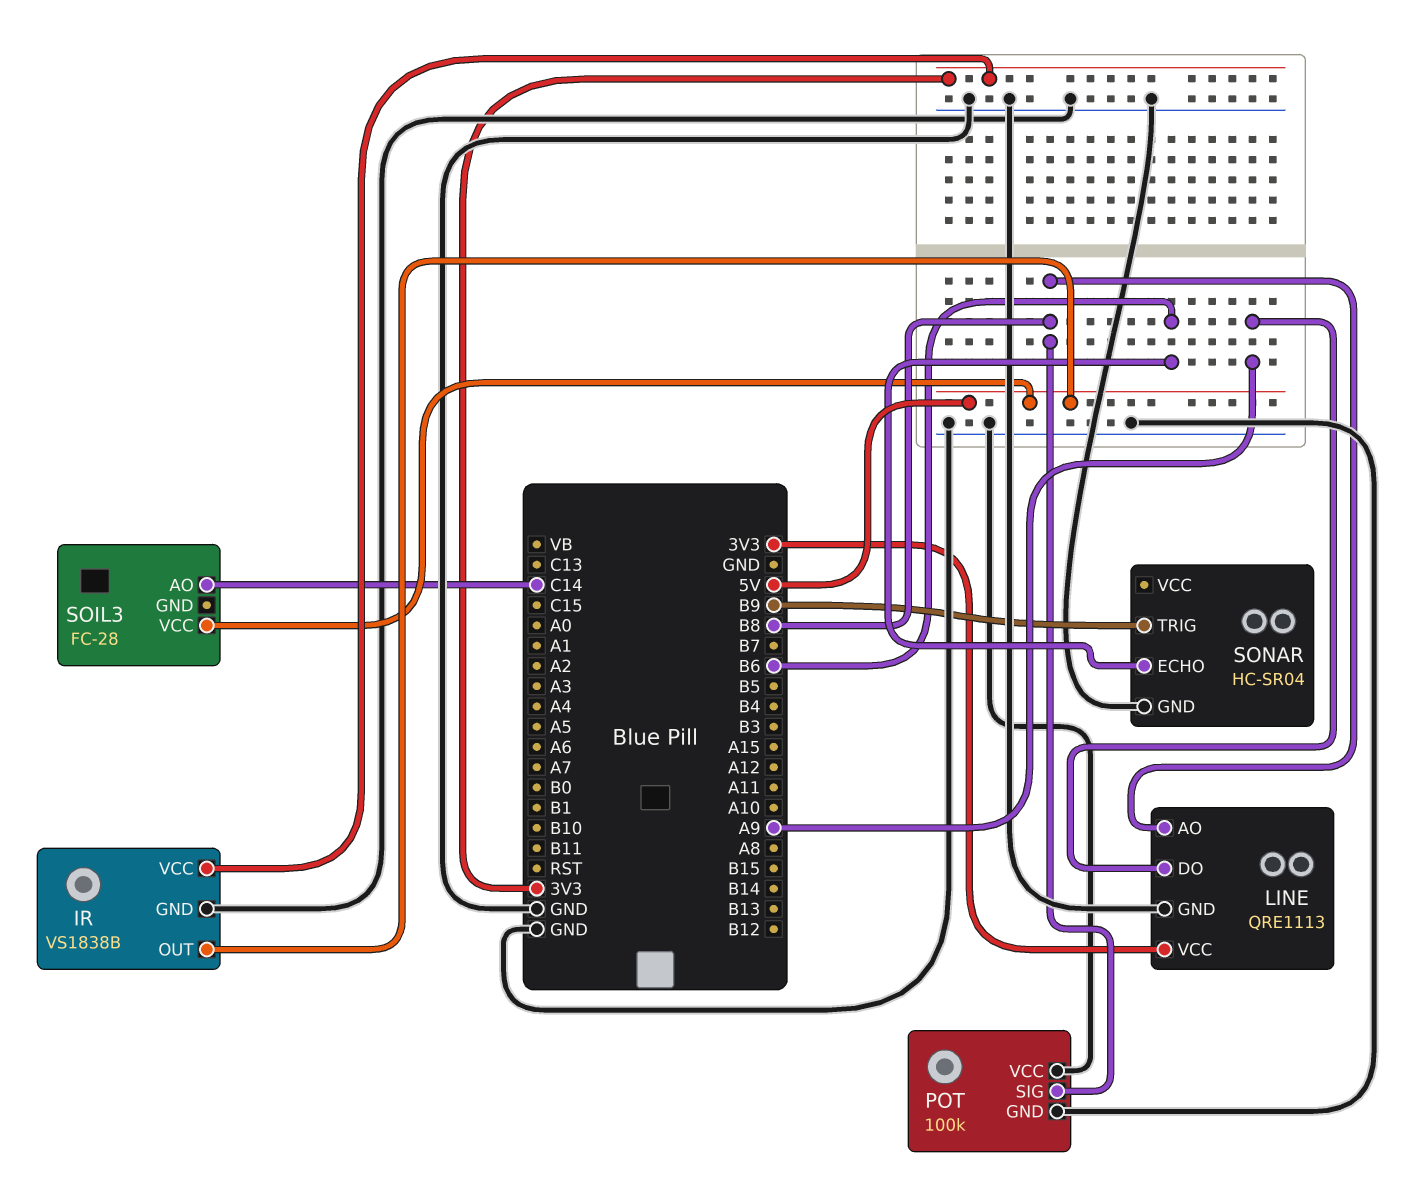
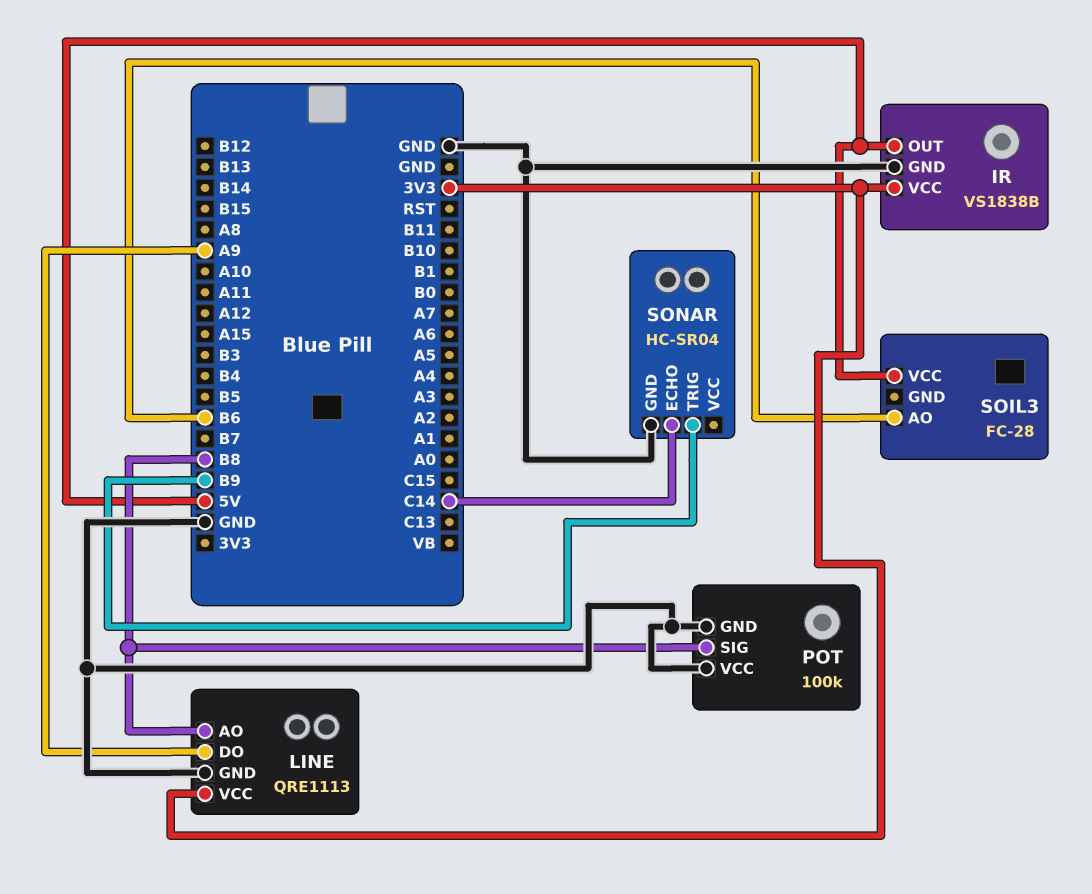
SOIL3 pin AO: C14 -> B6
SONAR pin ECHO: B6 -> C14

